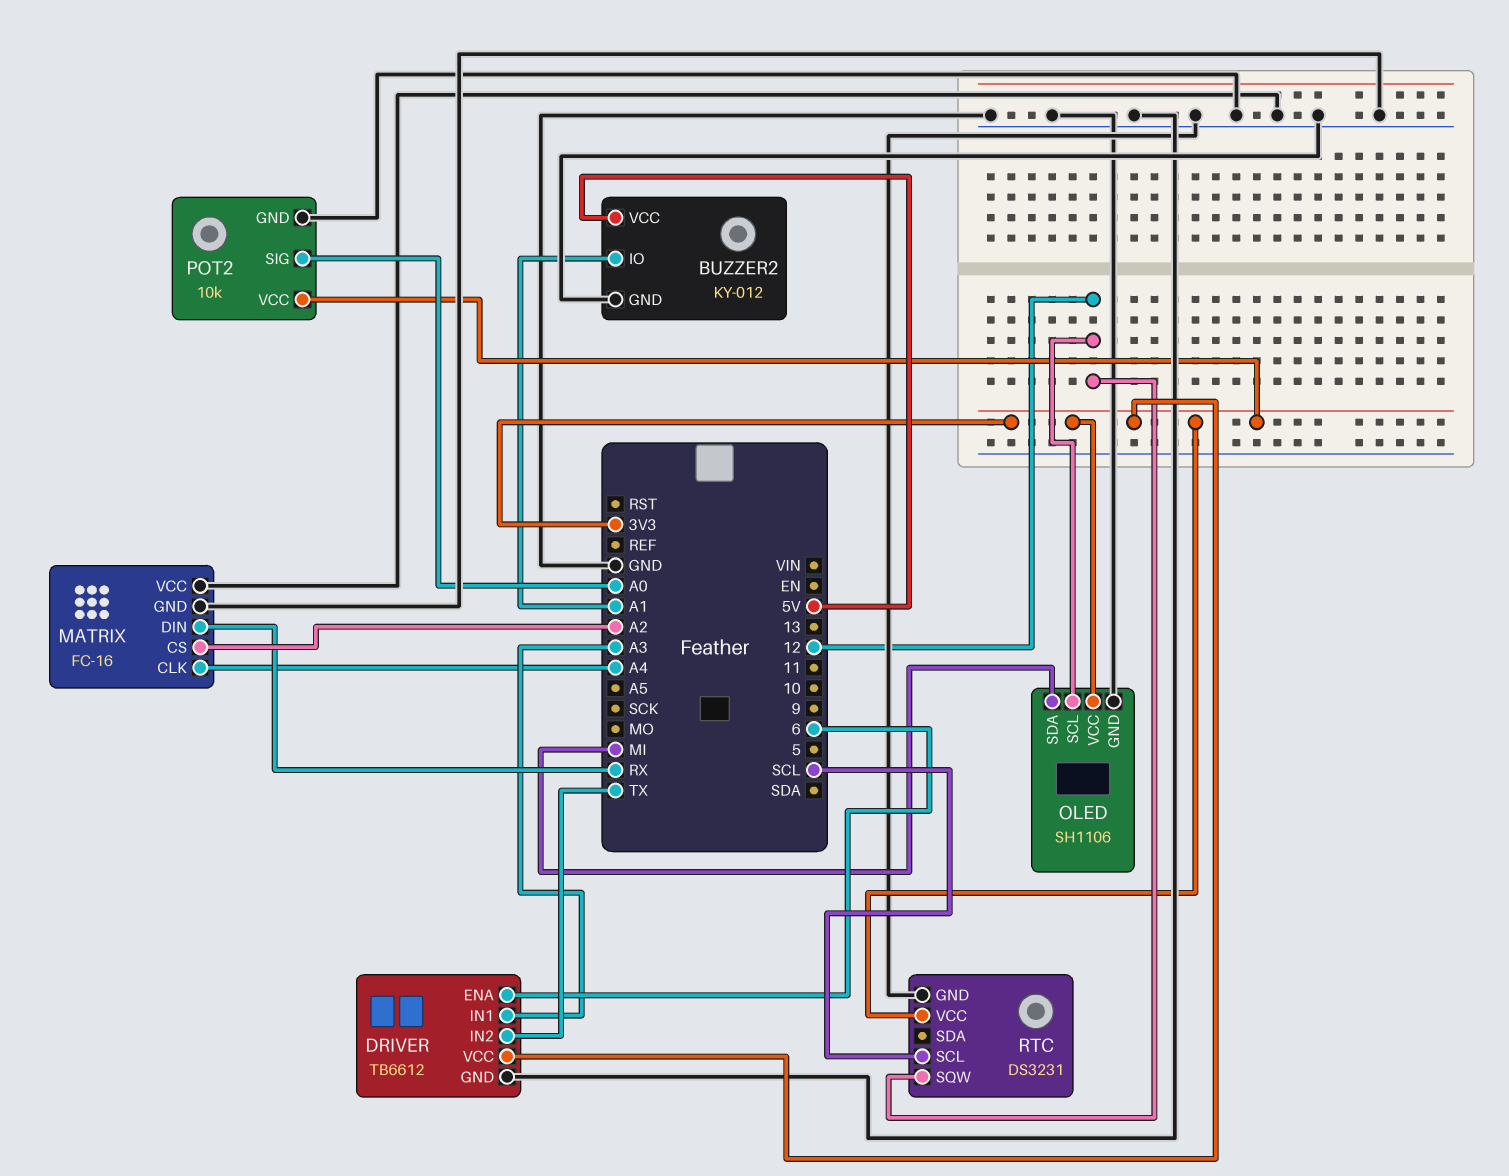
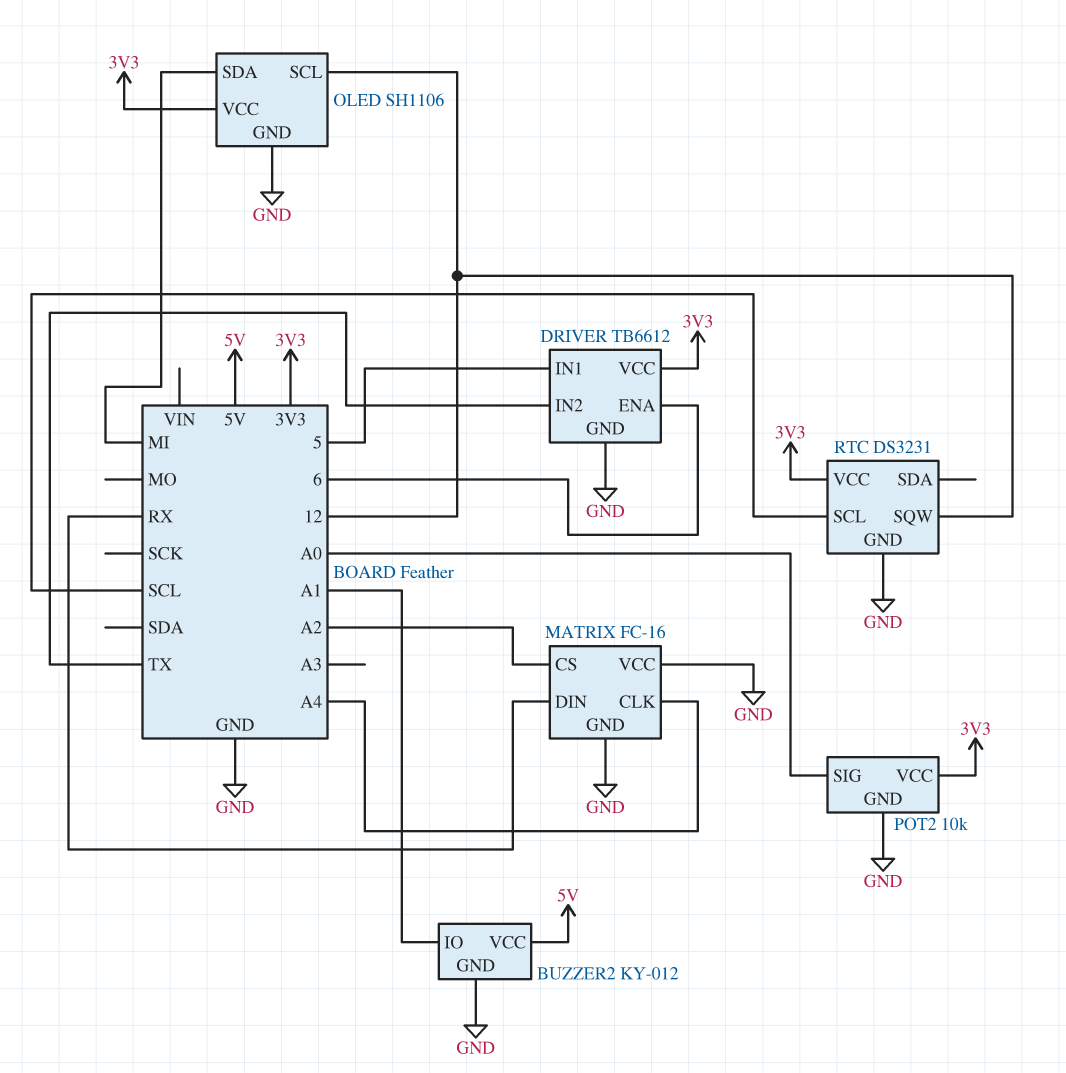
DRIVER pin IN1: A3 -> 5

